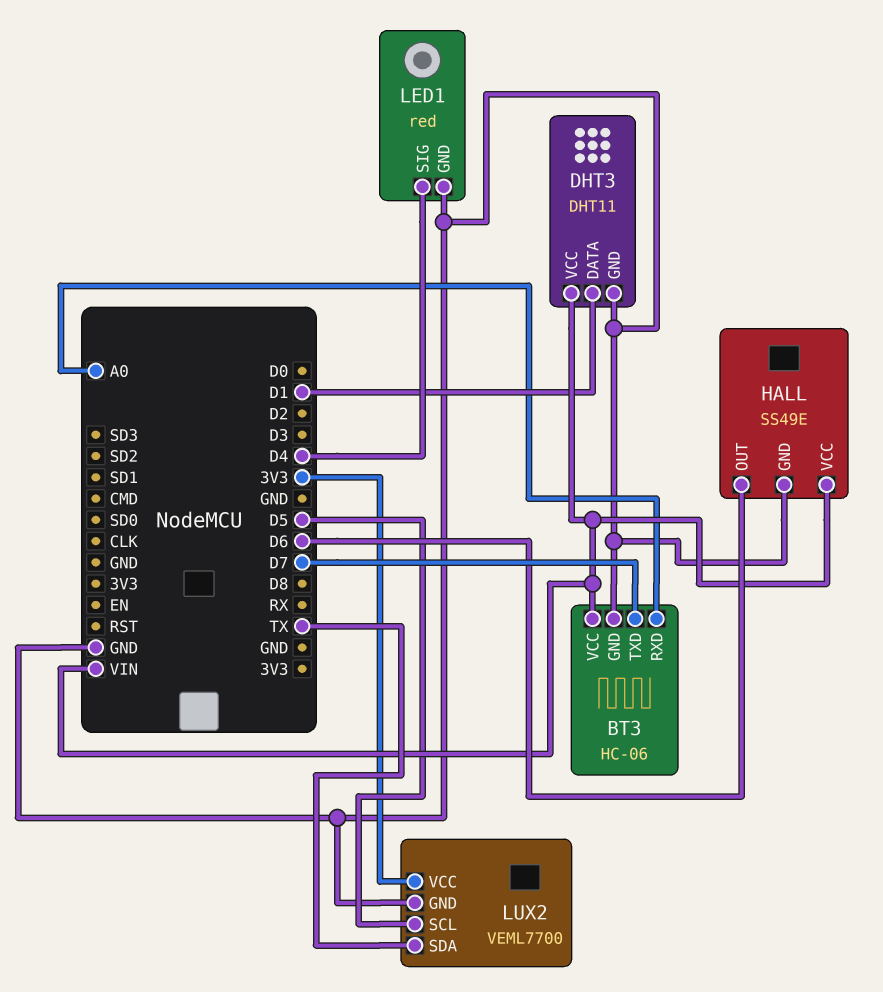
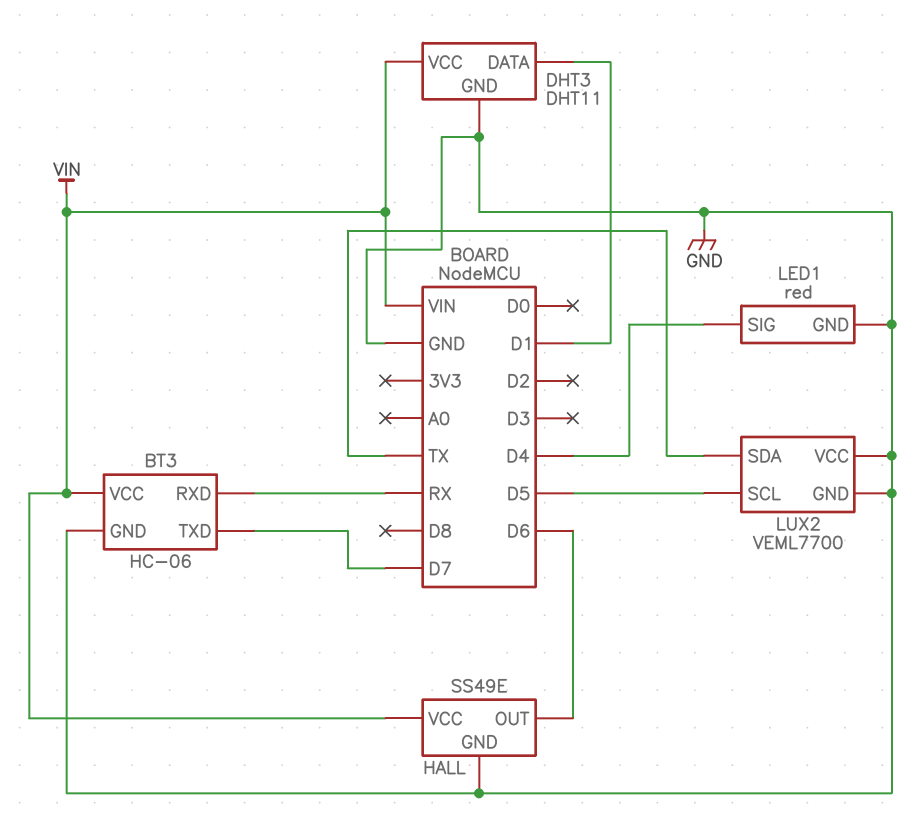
BT3 pin RXD: A0 -> RX
LUX2 pin VCC: 3V3 -> GND

